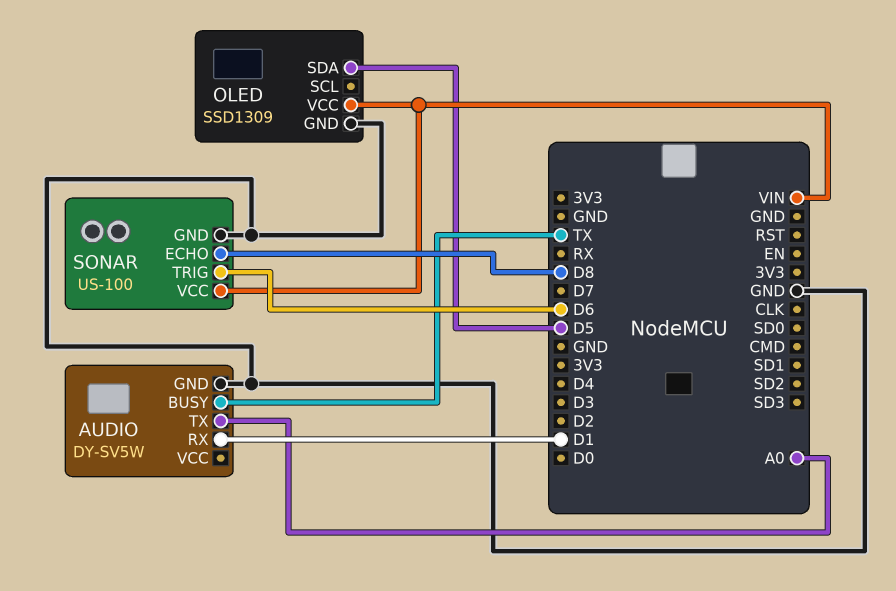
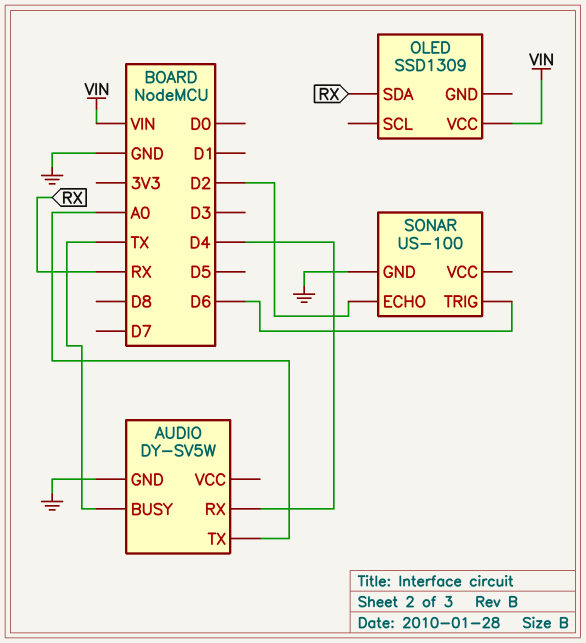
AUDIO pin RX: D1 -> D4
OLED pin GND: GND -> none
OLED pin SDA: D5 -> RX
SONAR pin ECHO: D8 -> D2
SONAR pin VCC: VIN -> none

